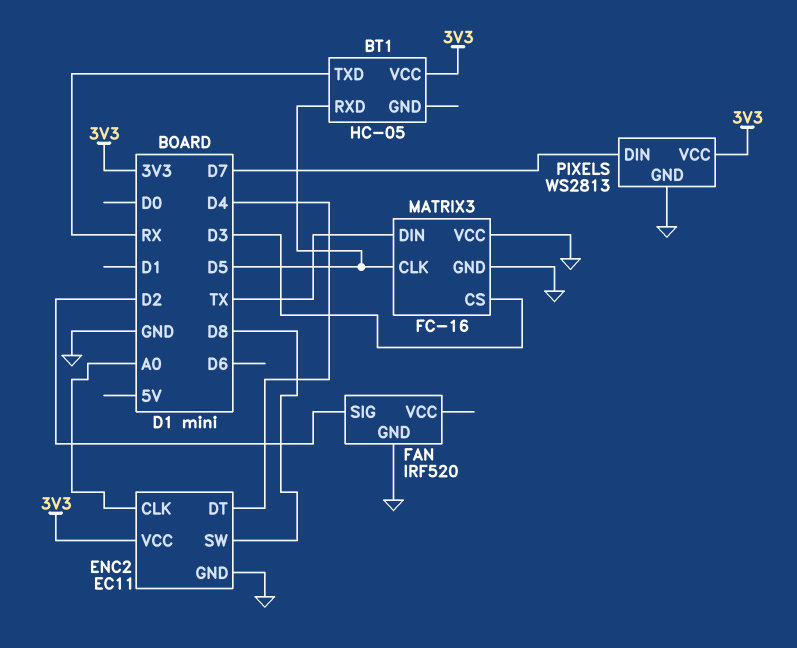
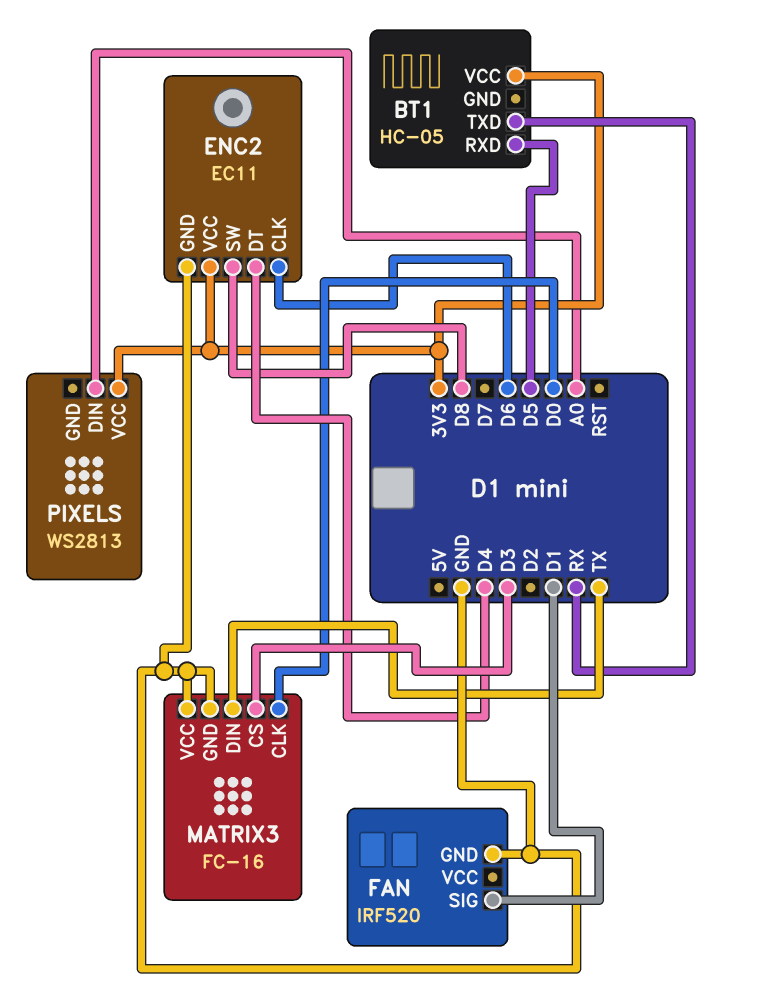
ENC2 pin CLK: A0 -> D6
FAN pin SIG: D2 -> D1
MATRIX3 pin CLK: D5 -> D0
PIXELS pin DIN: D7 -> A0
PIXELS pin GND: GND -> none

